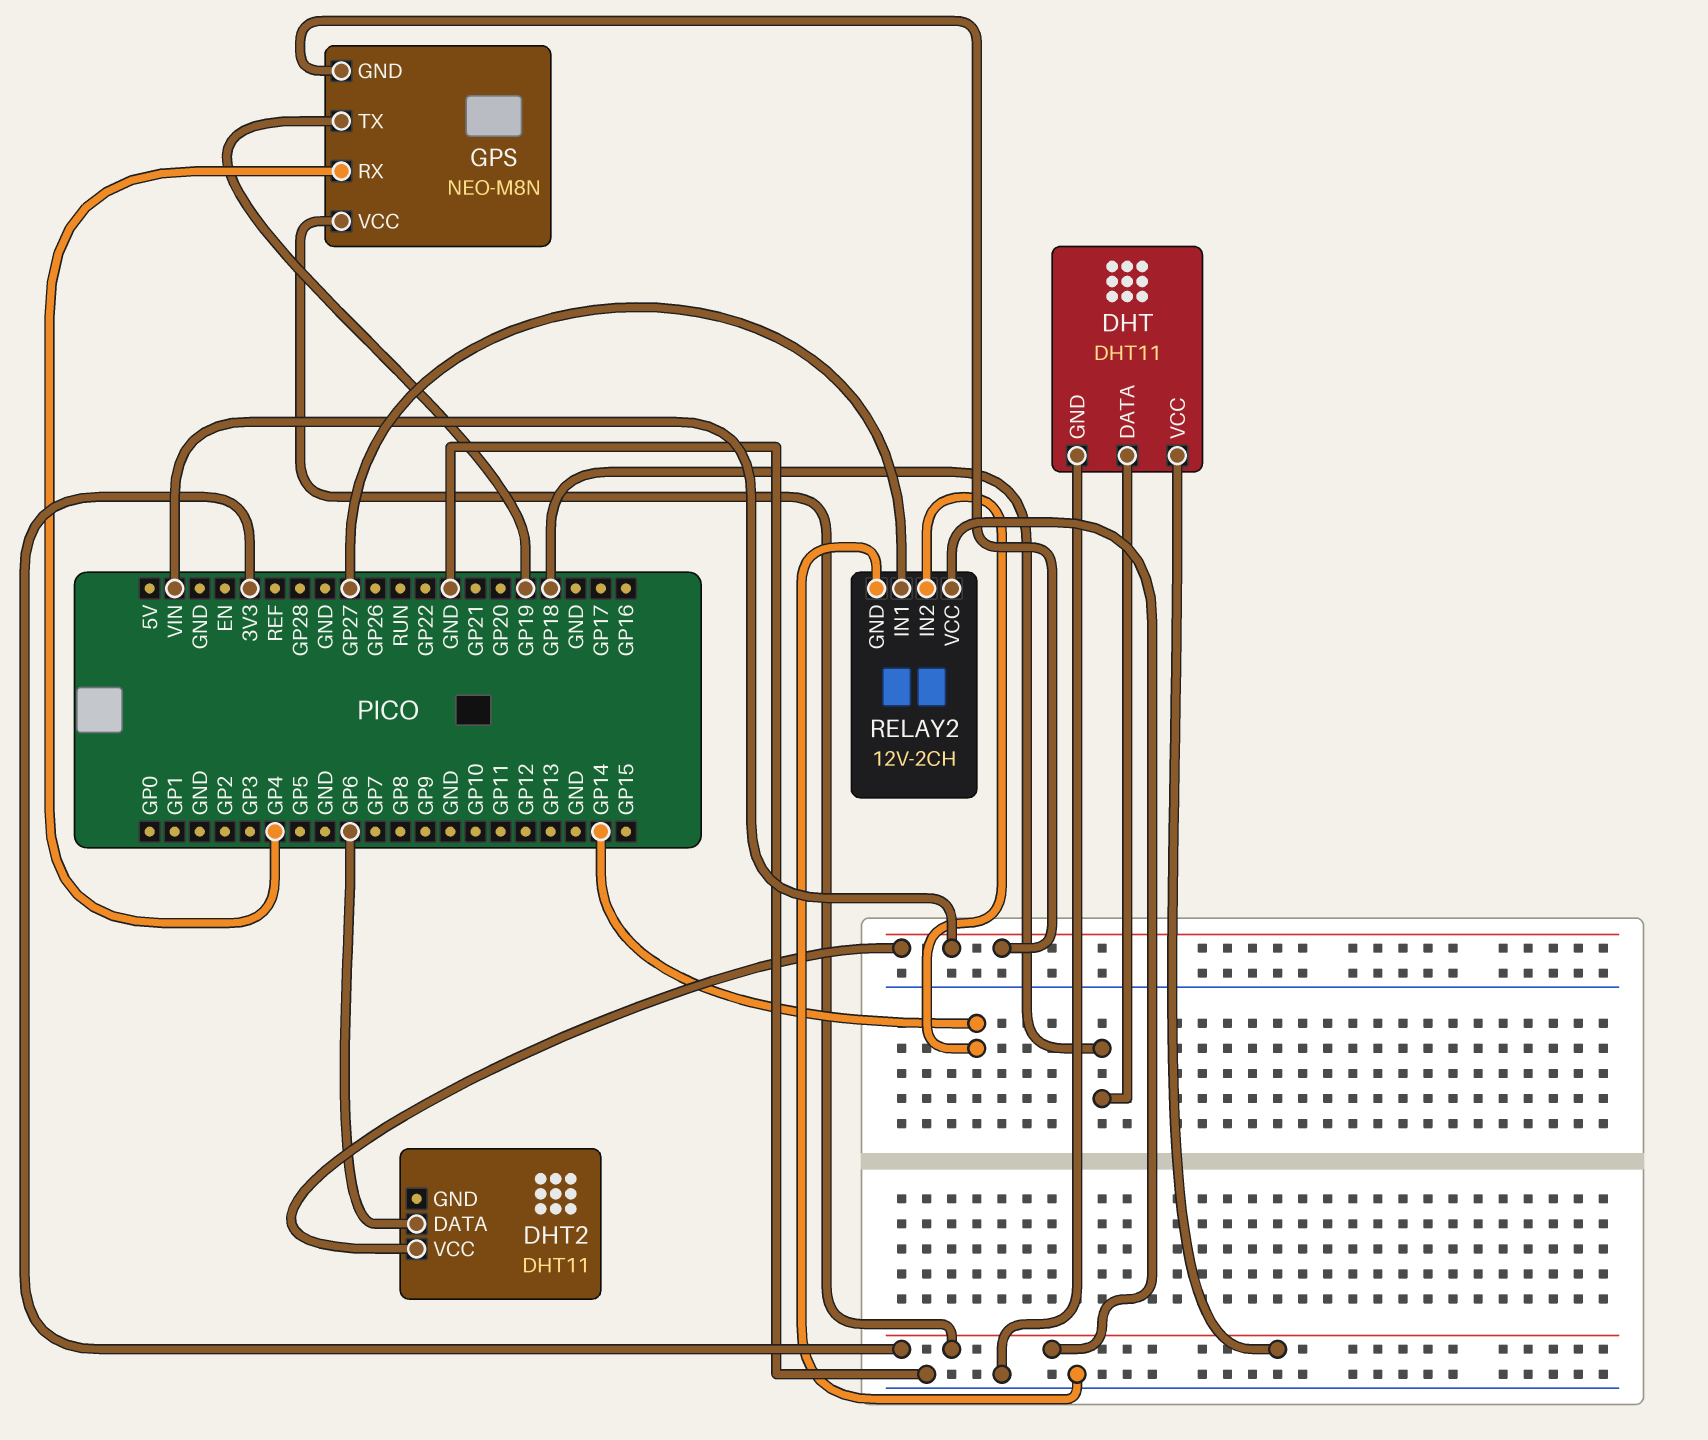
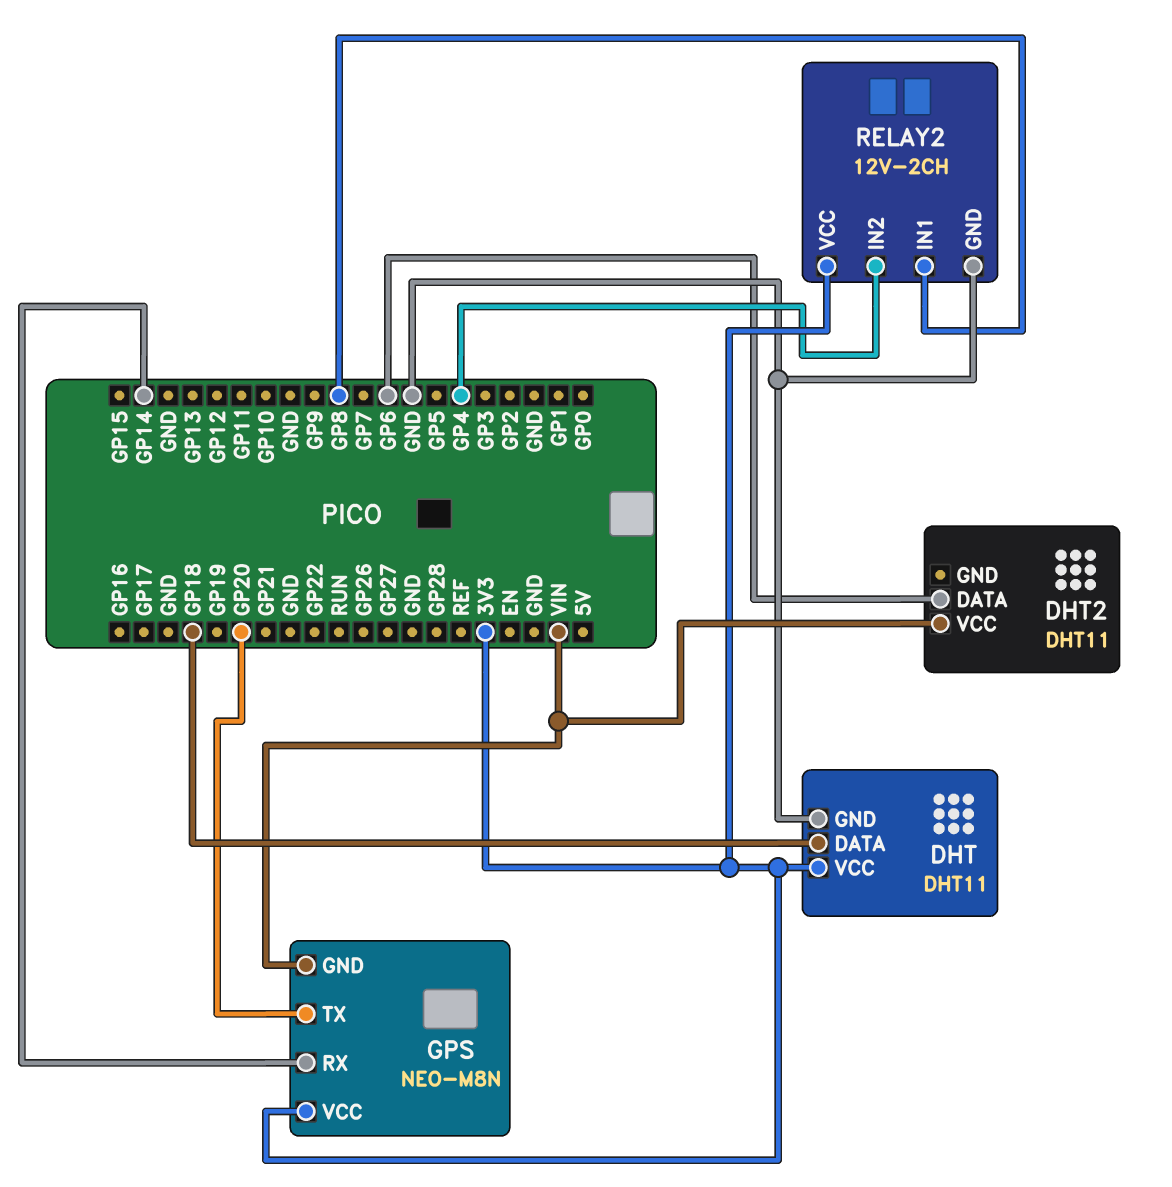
GPS pin RX: GP4 -> GP14
GPS pin TX: GP19 -> GP20
RELAY2 pin IN1: GP27 -> GP8
RELAY2 pin IN2: GP14 -> GP4

